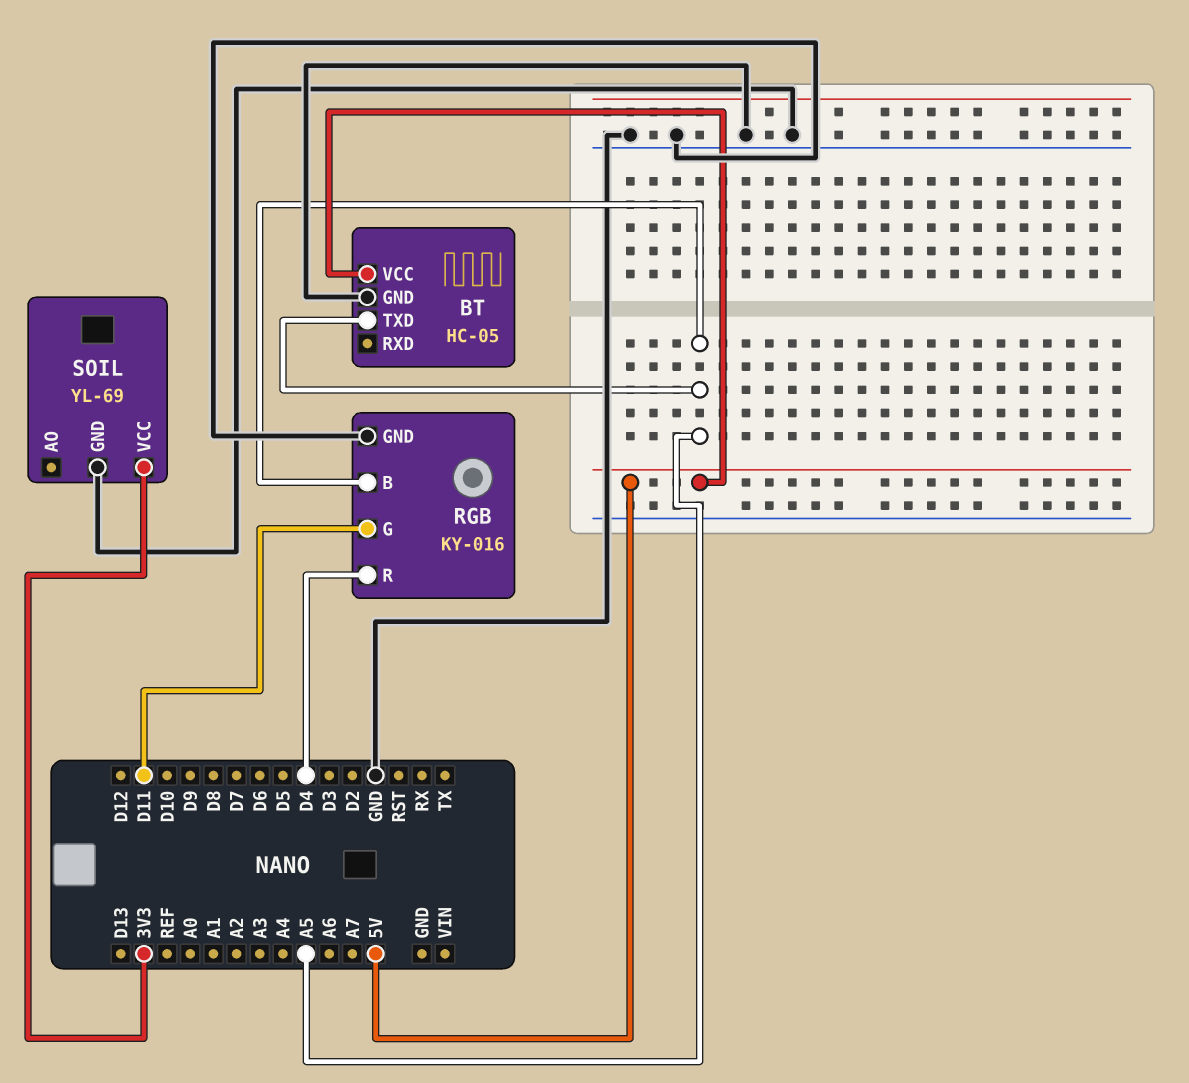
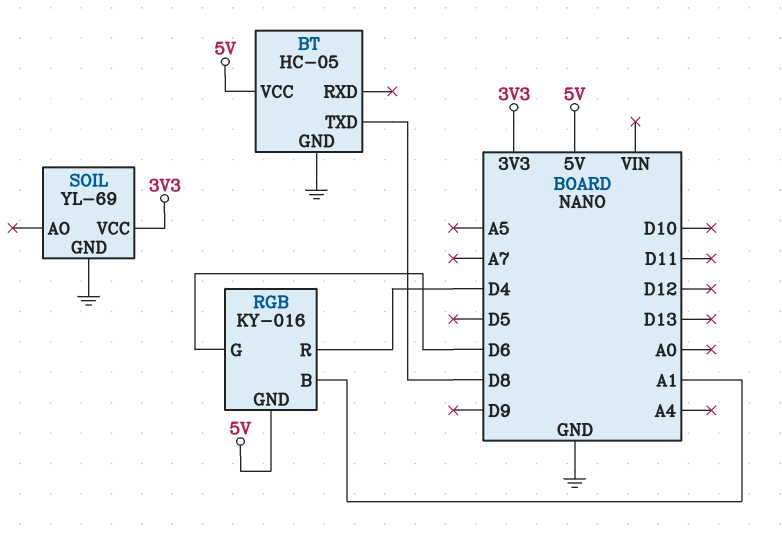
BT pin TXD: A5 -> D8
RGB pin B: A5 -> A1
RGB pin G: D11 -> D6
RGB pin GND: GND -> 5V

